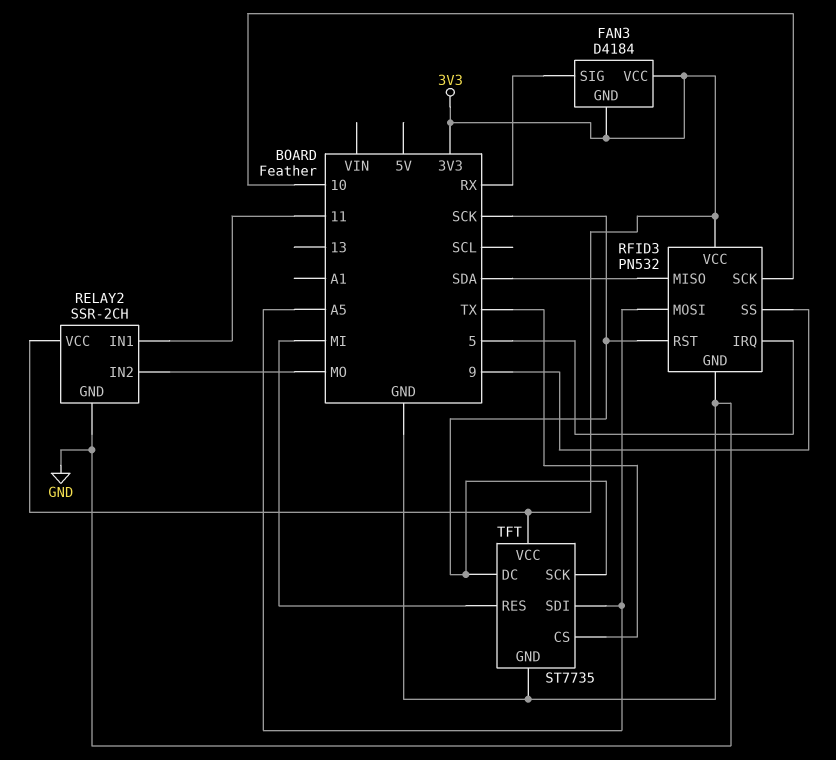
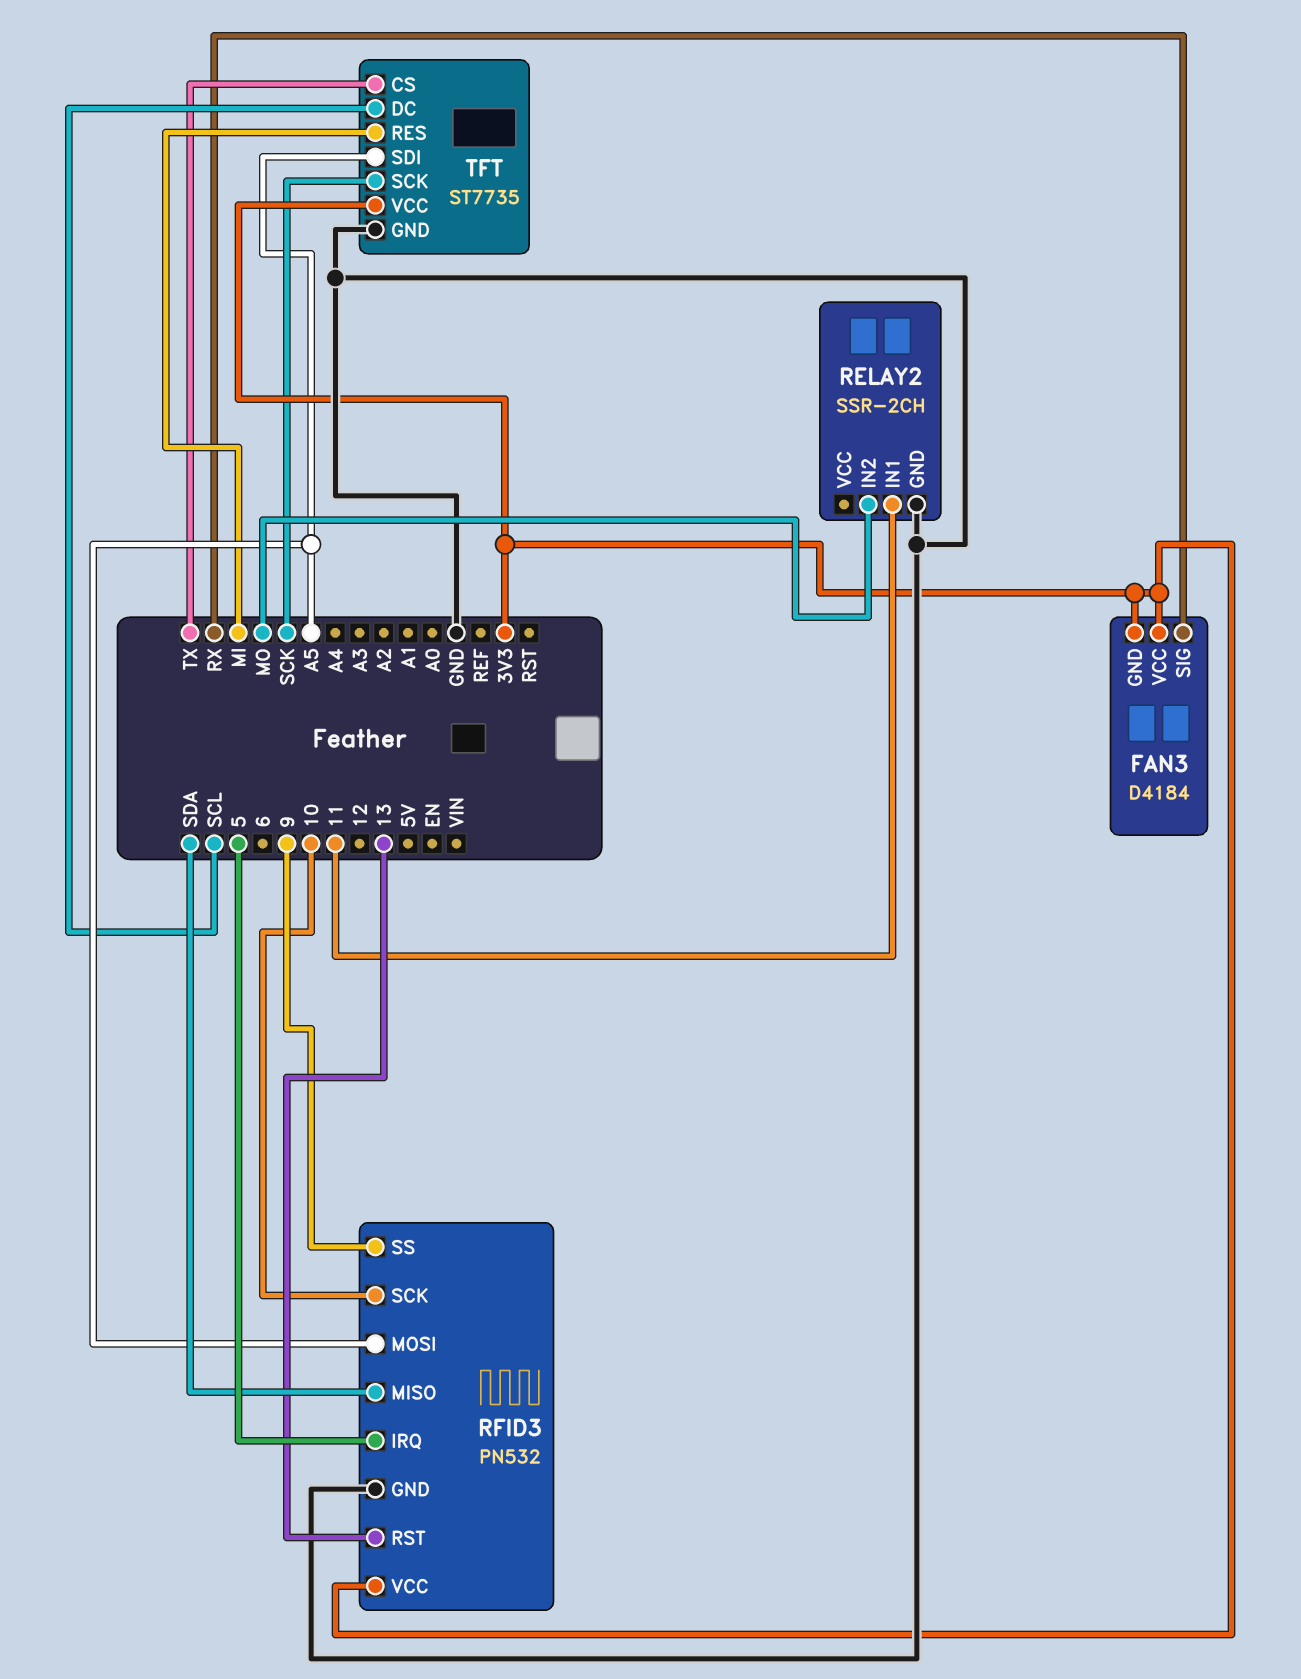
RELAY2 pin VCC: 3V3 -> none
RFID3 pin RST: SCK -> 13
TFT pin DC: SCK -> SCL

